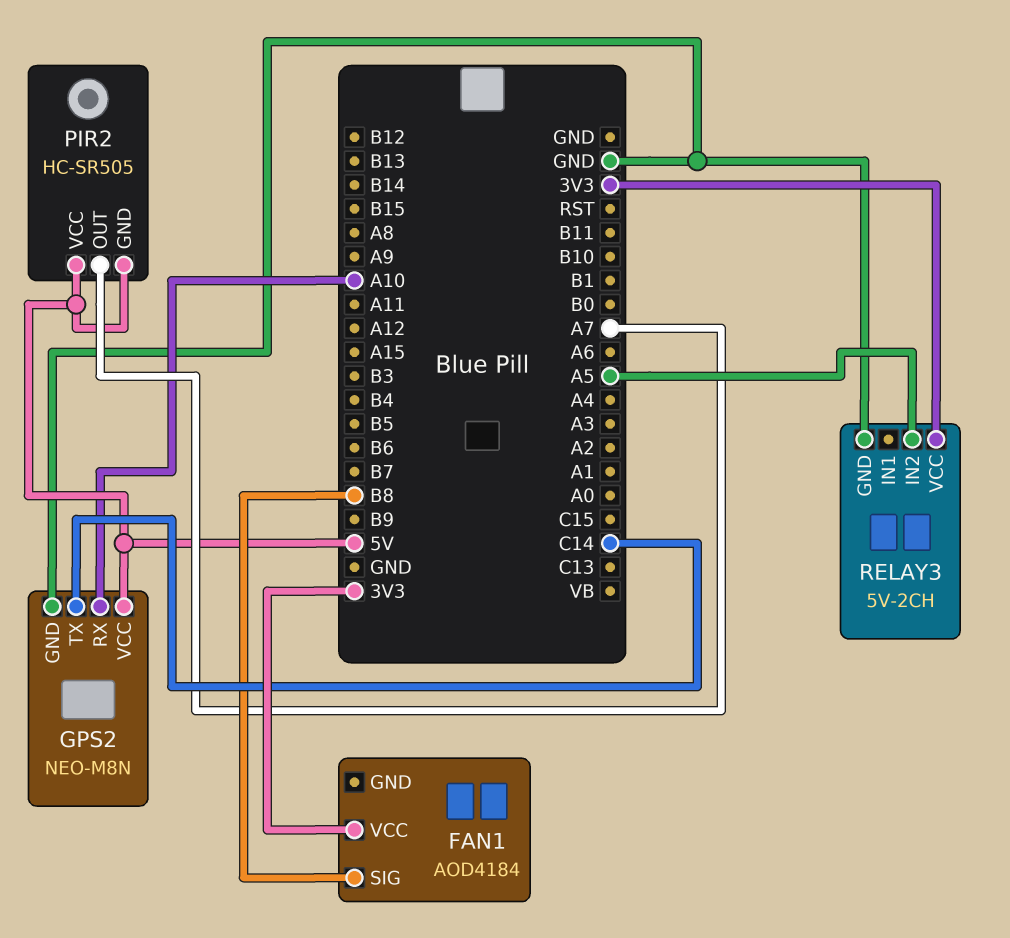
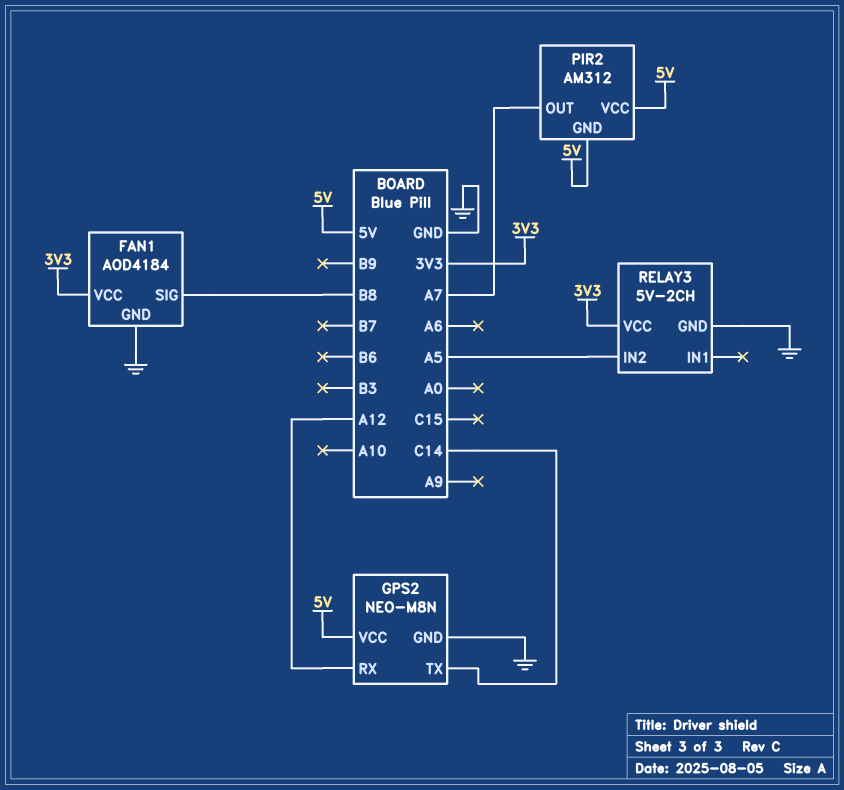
FAN1 pin GND: none -> GND
GPS2 pin RX: A10 -> A12
PIR2: HC-SR505 -> AM312

